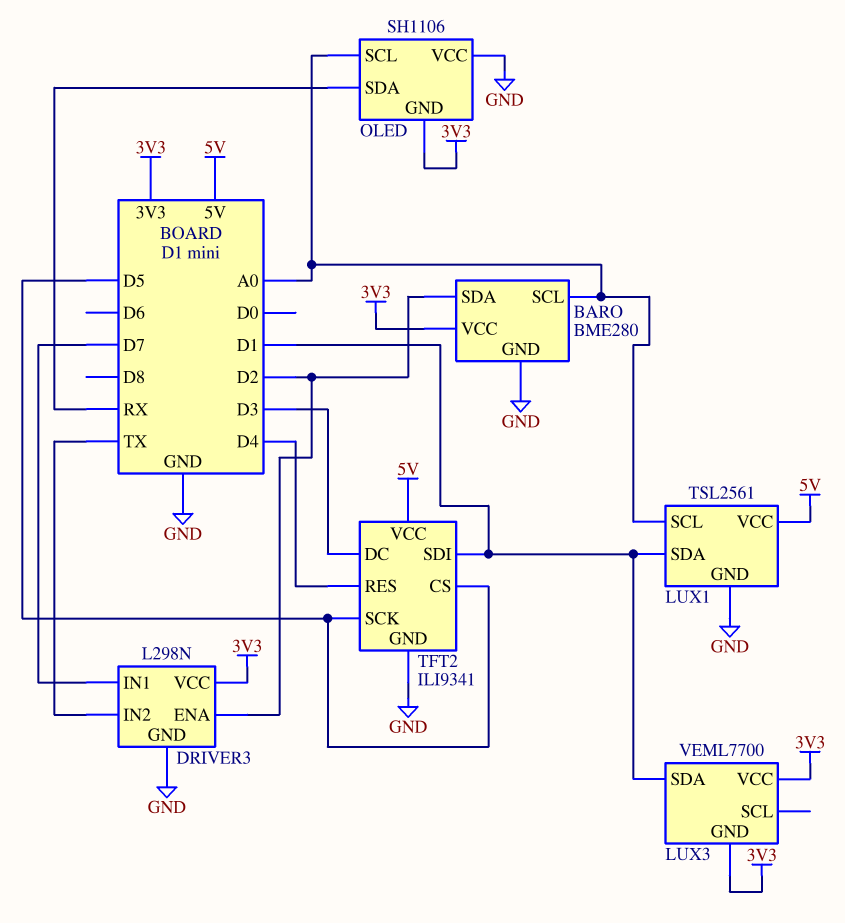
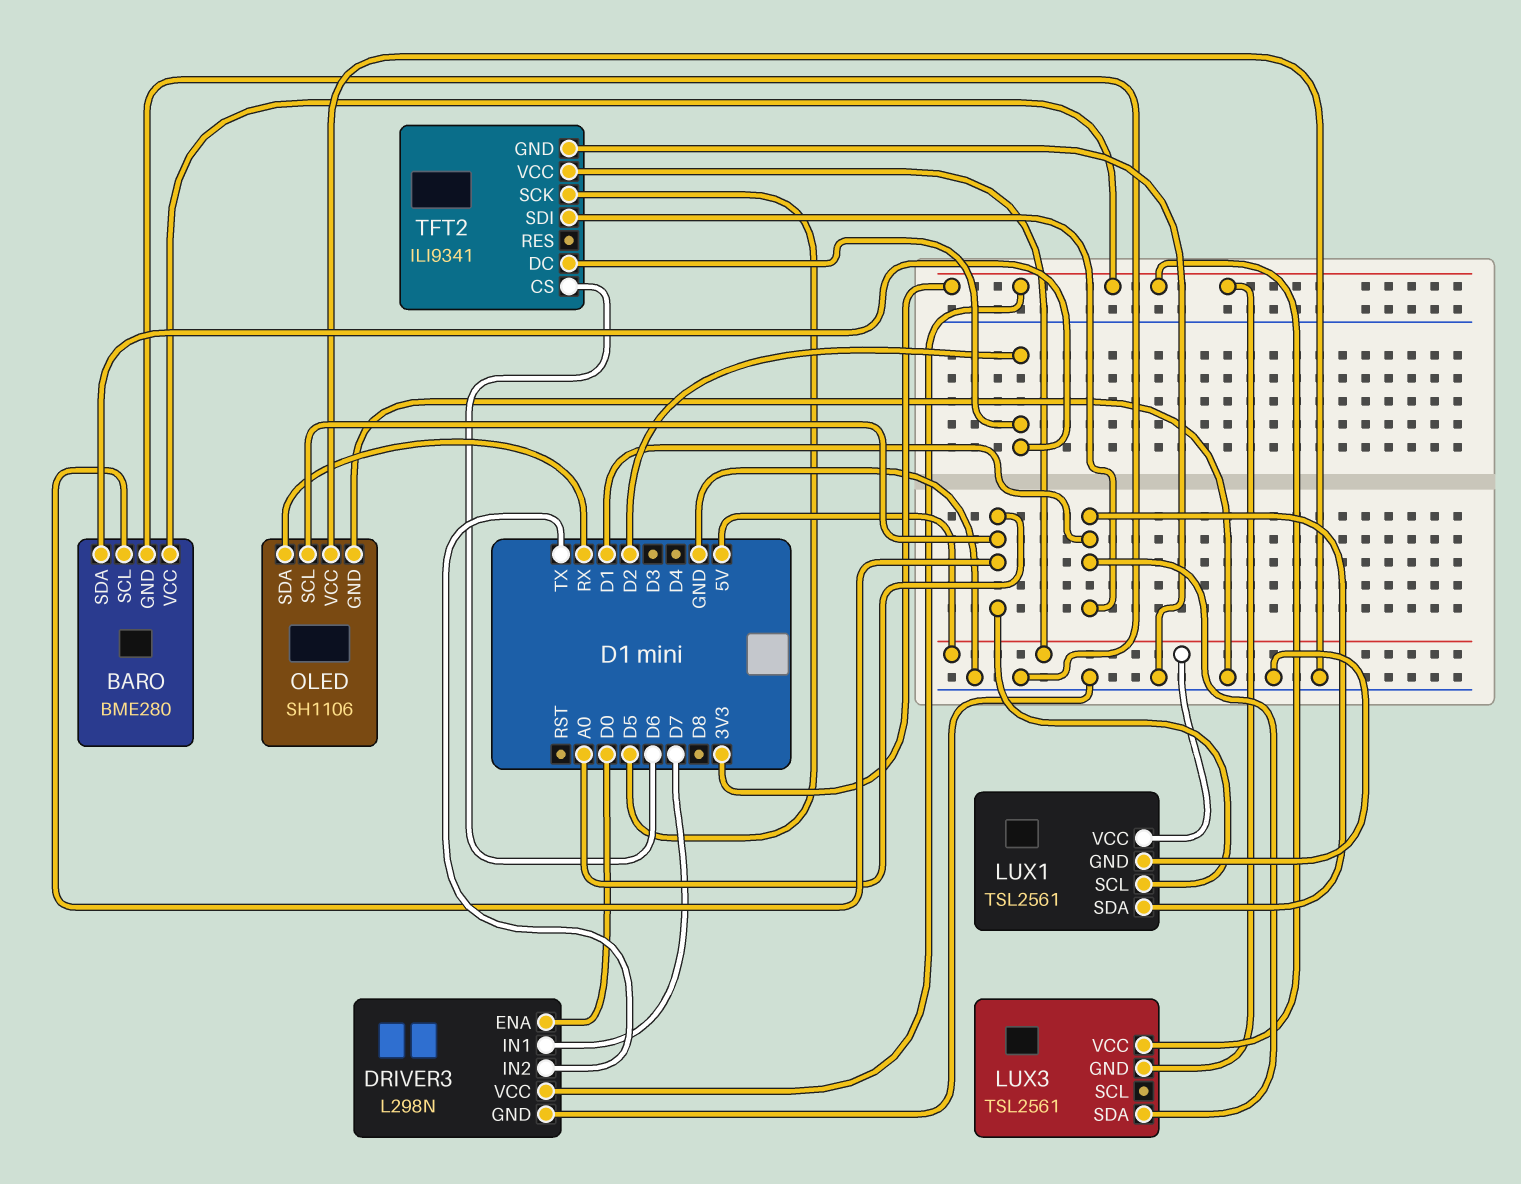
DRIVER3 pin ENA: D2 -> D0
LUX3: VEML7700 -> TSL2561
OLED pin GND: 3V3 -> GND
TFT2 pin CS: D5 -> D6
TFT2 pin DC: D3 -> D2
TFT2 pin RES: D4 -> none

